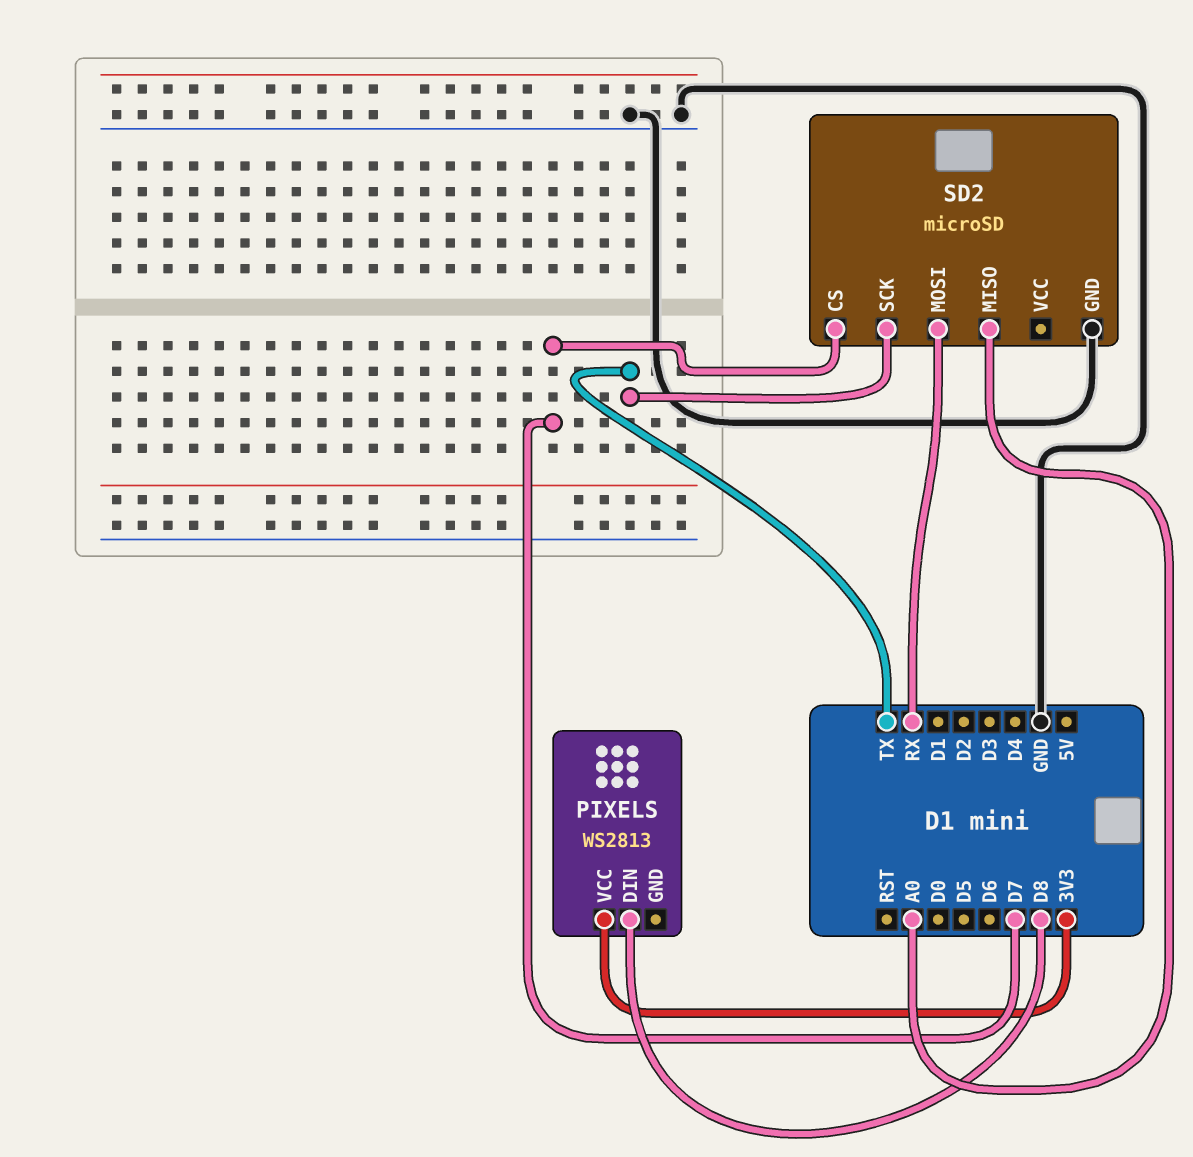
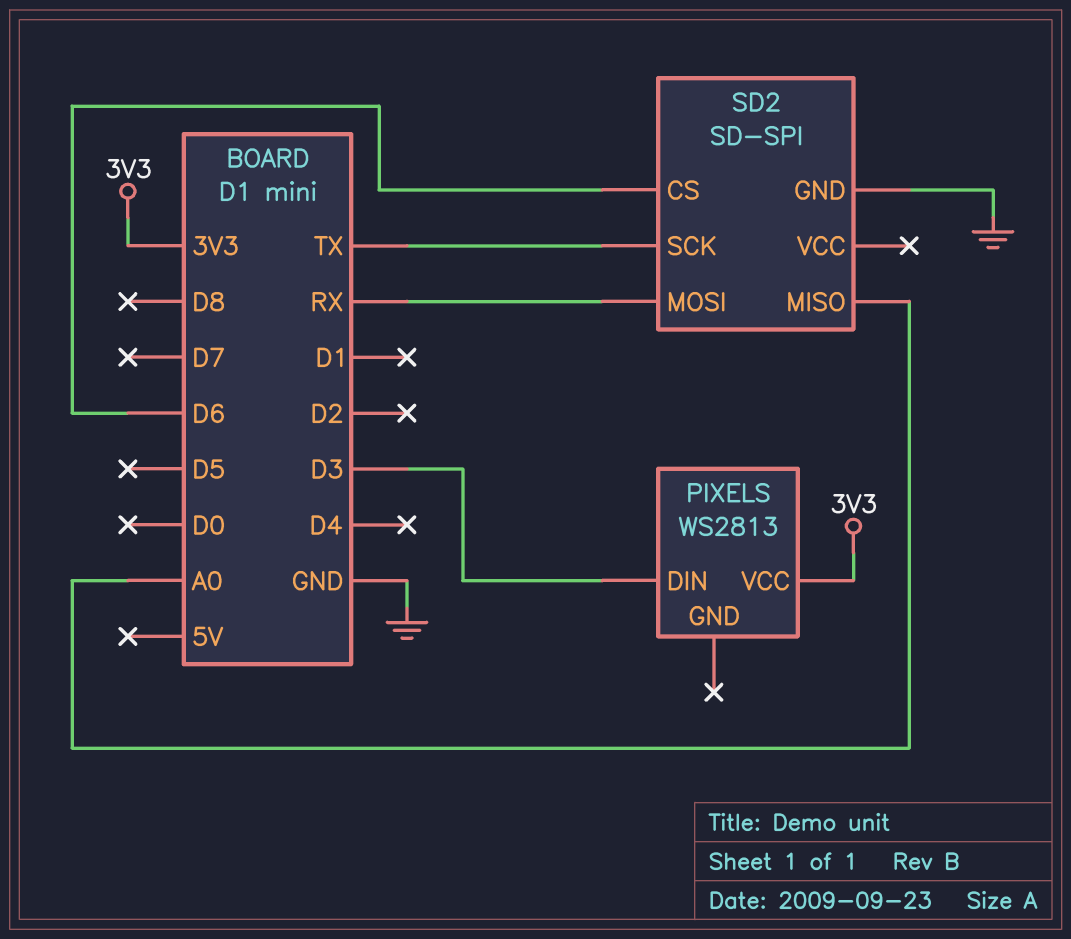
PIXELS pin DIN: D8 -> D3
SD2: microSD -> SD-SPI
SD2 pin CS: D7 -> D6

